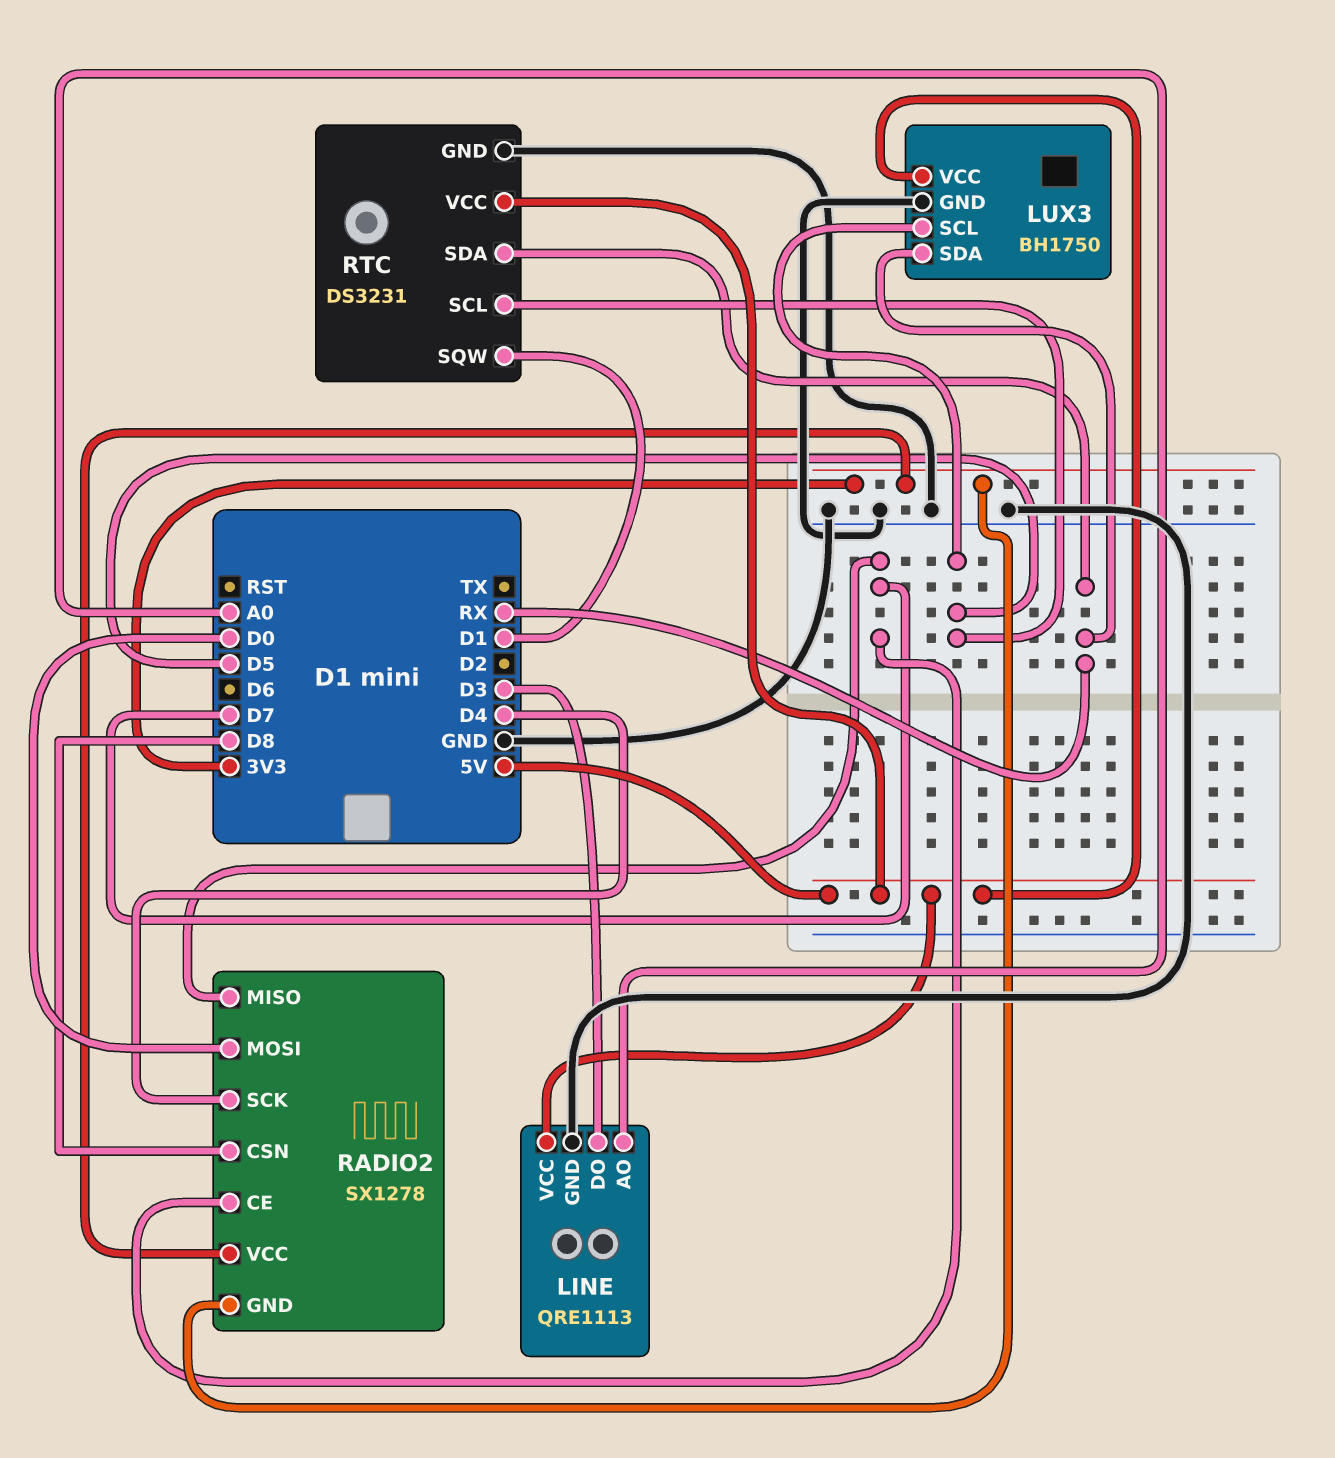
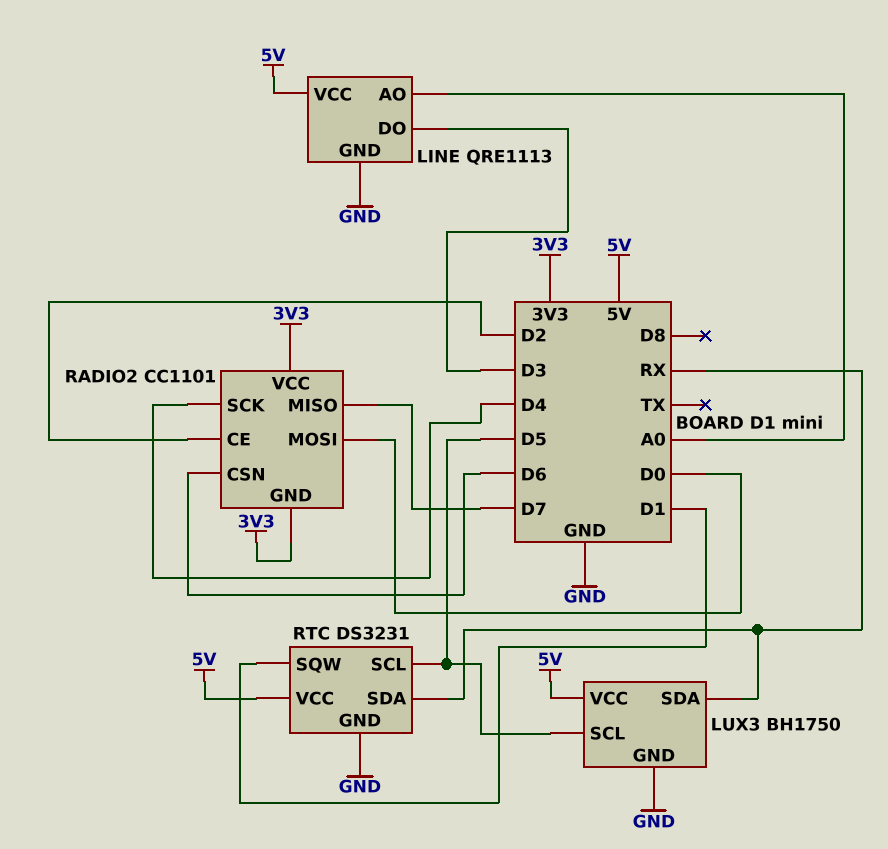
RADIO2: SX1278 -> CC1101
RADIO2 pin CE: D7 -> D2
RADIO2 pin CSN: D8 -> D6

